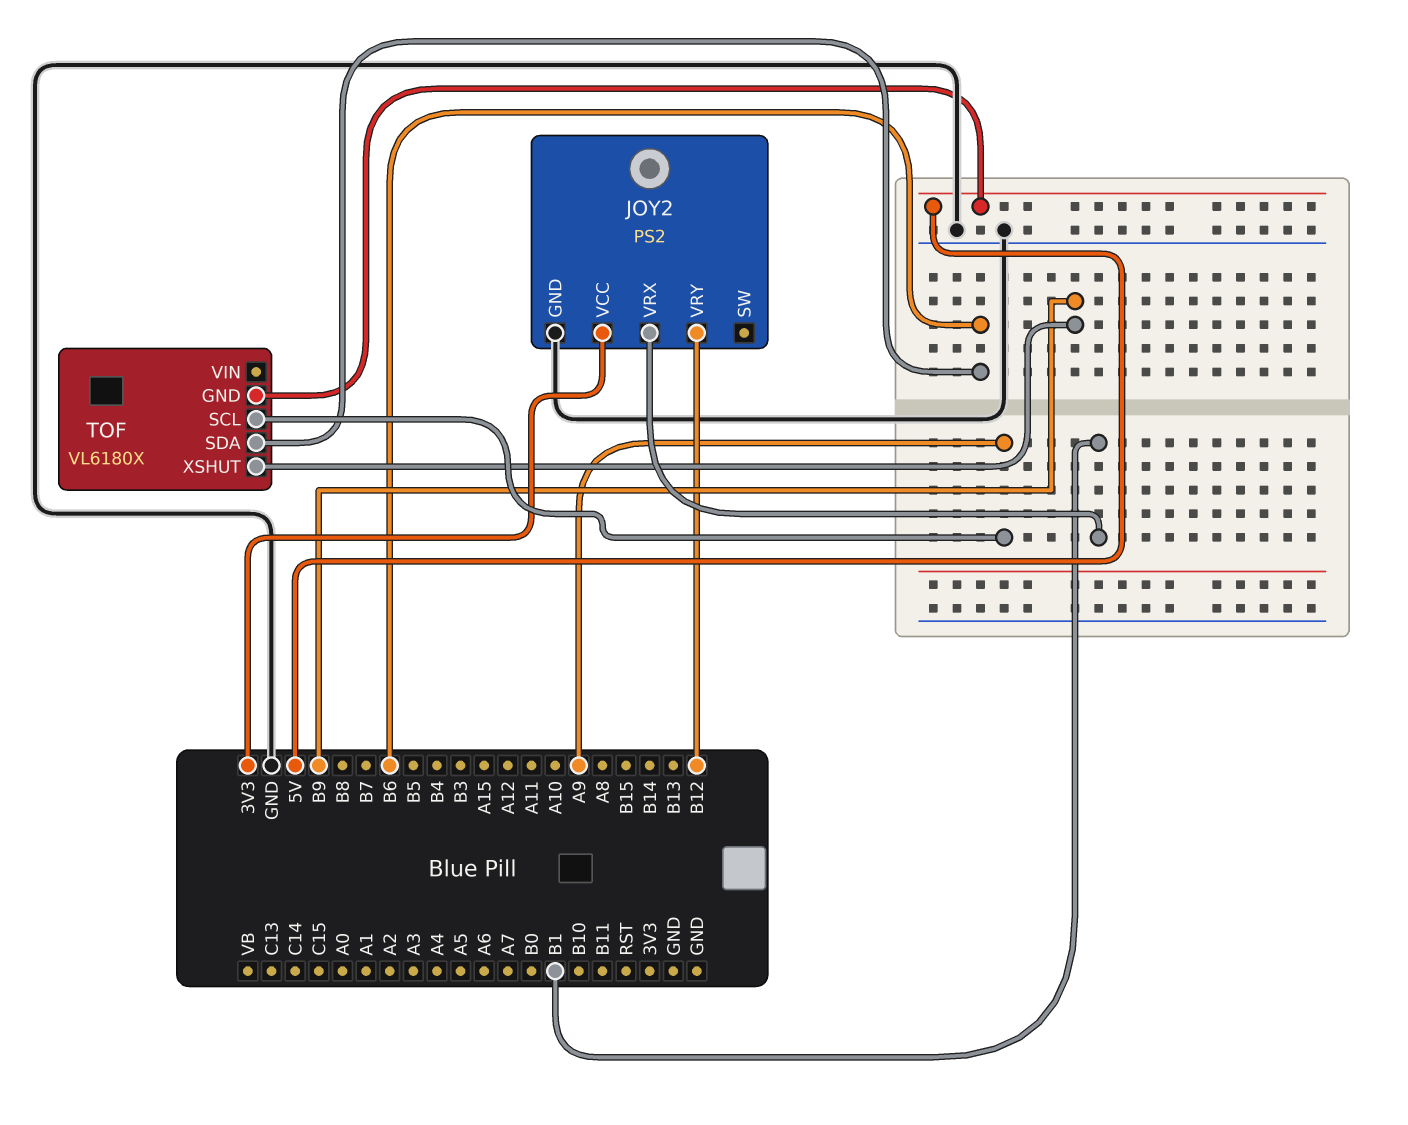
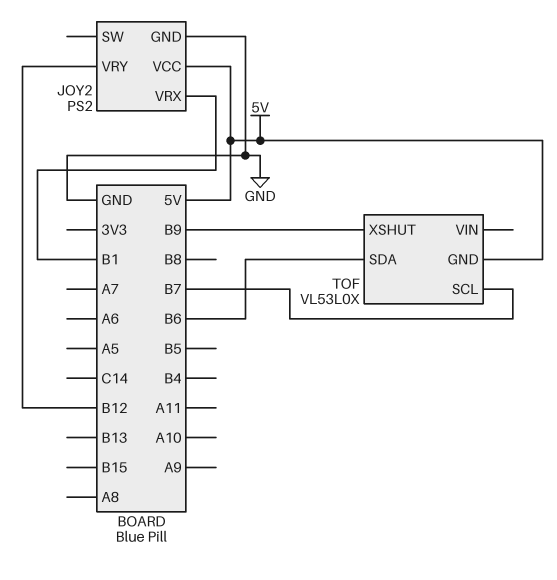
JOY2 pin VCC: 3V3 -> 5V
TOF: VL6180X -> VL53L0X
TOF pin SCL: A9 -> B7

